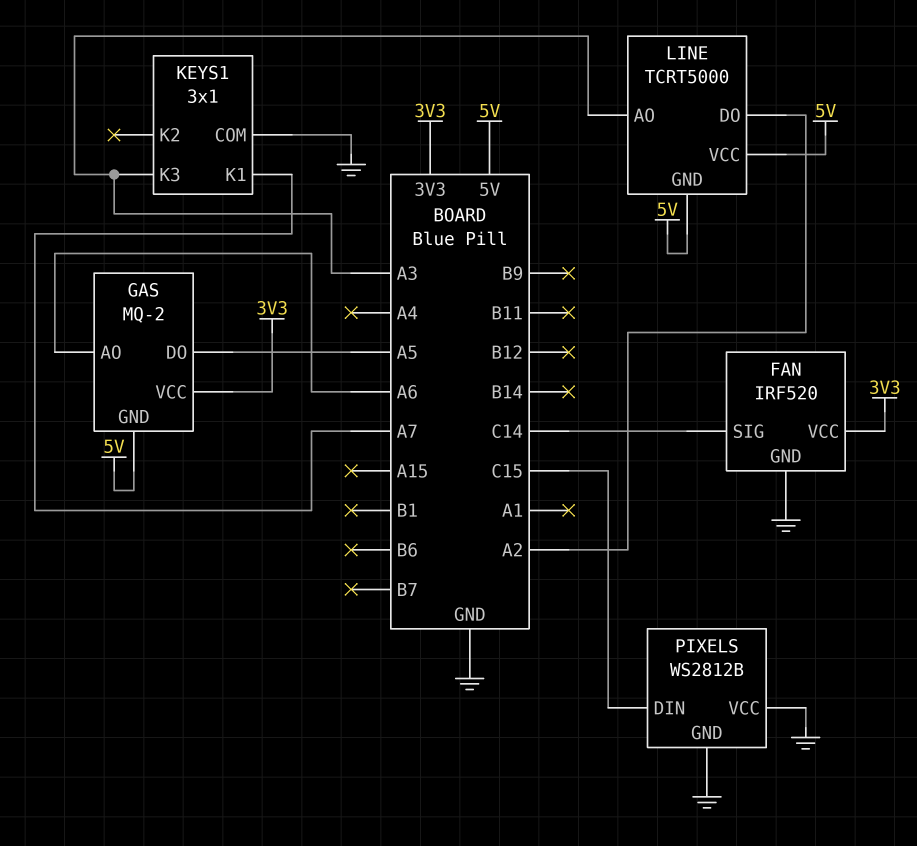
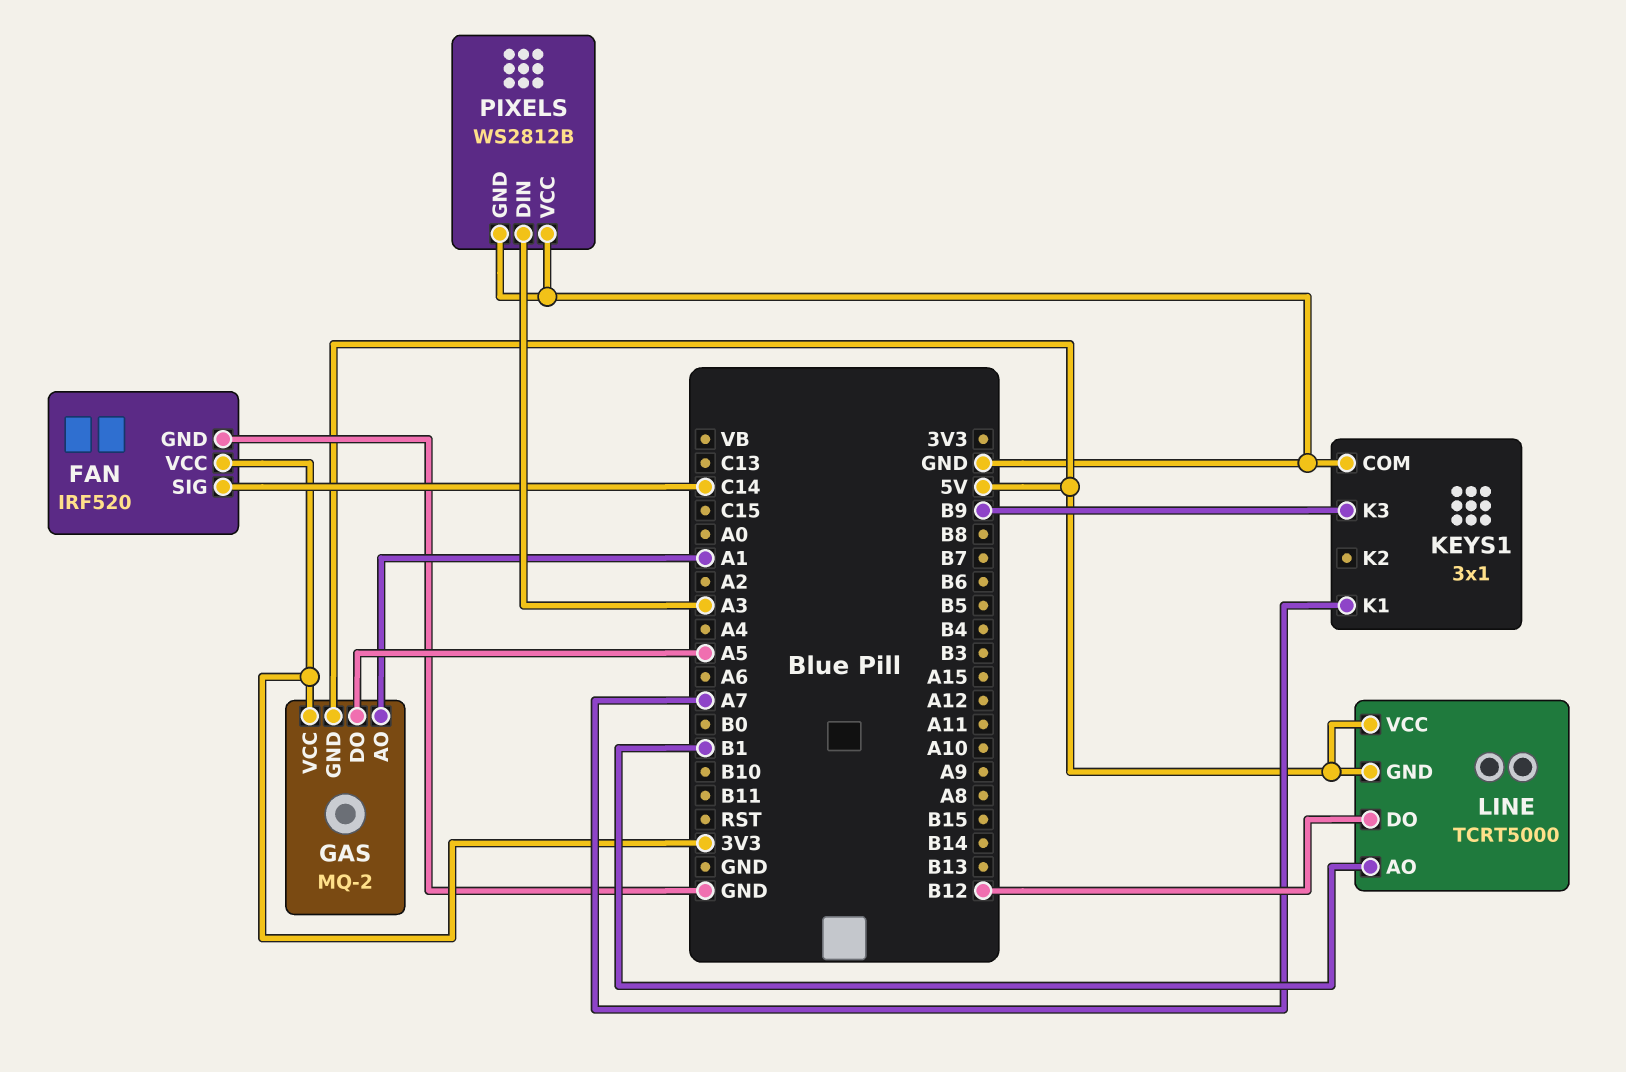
GAS pin AO: A6 -> A1
KEYS1 pin K3: A3 -> B9
LINE pin AO: A3 -> B1
LINE pin DO: A2 -> B12
PIXELS pin DIN: C15 -> A3

